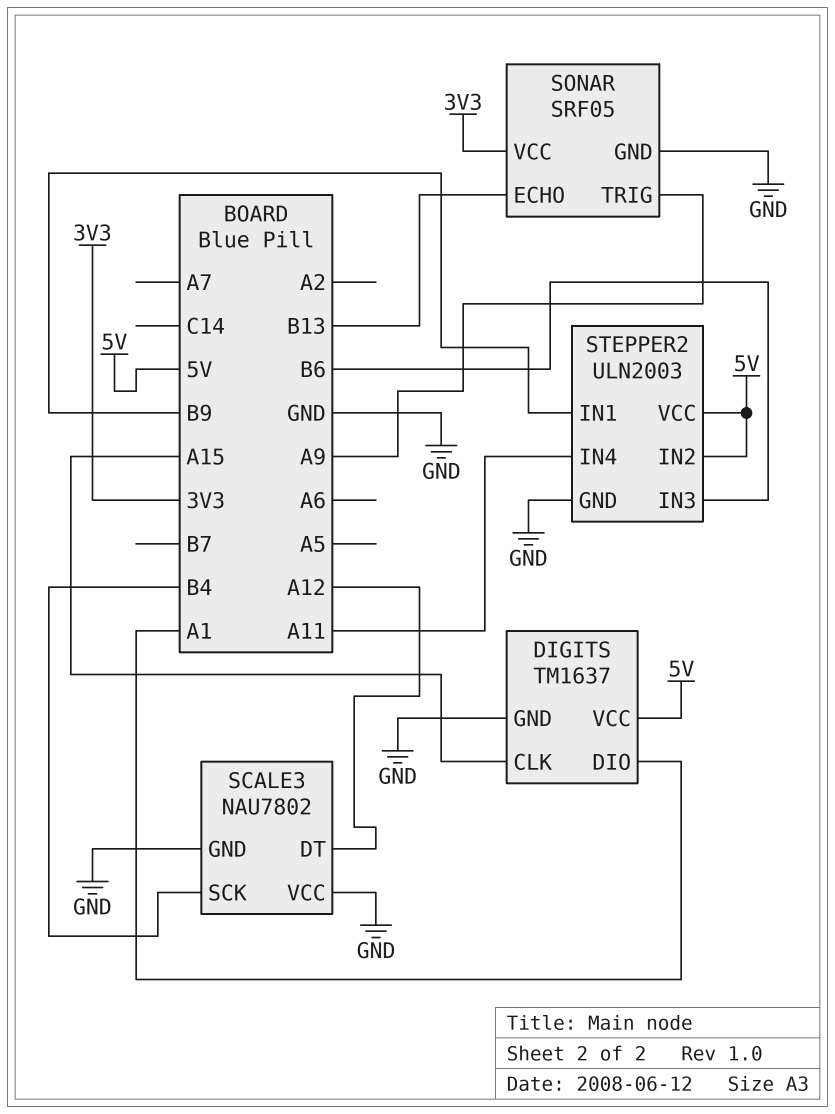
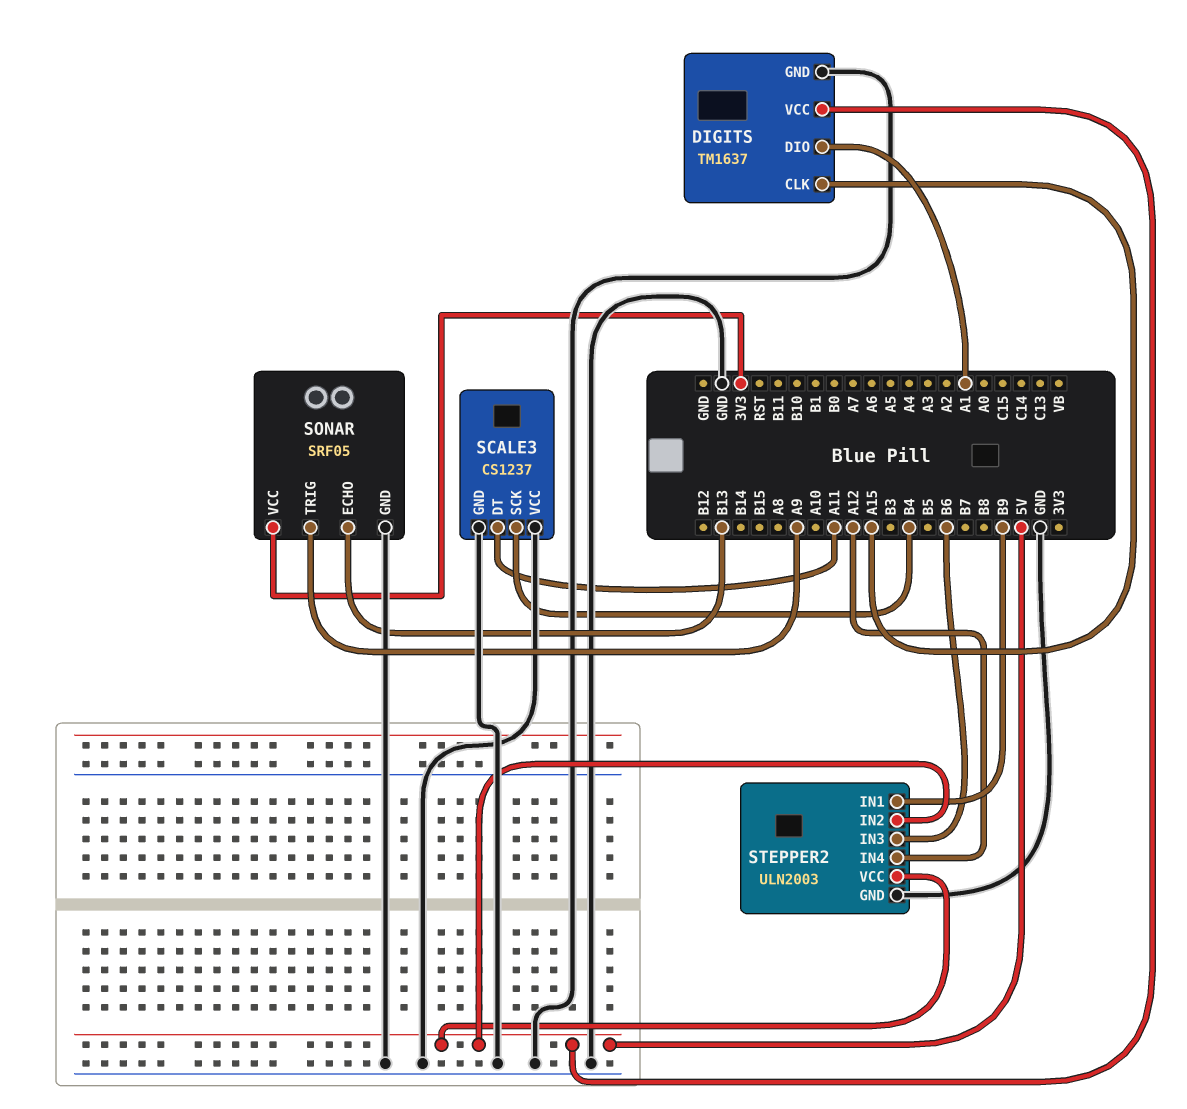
SCALE3: NAU7802 -> CS1237
SCALE3 pin DT: A12 -> A11
STEPPER2 pin IN4: A11 -> A12

